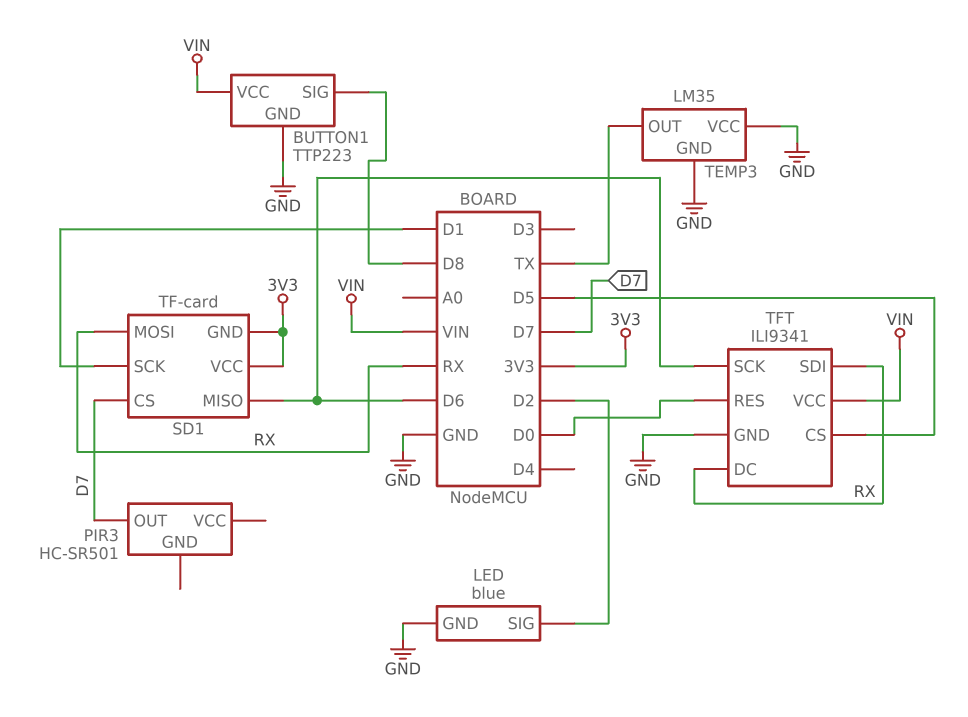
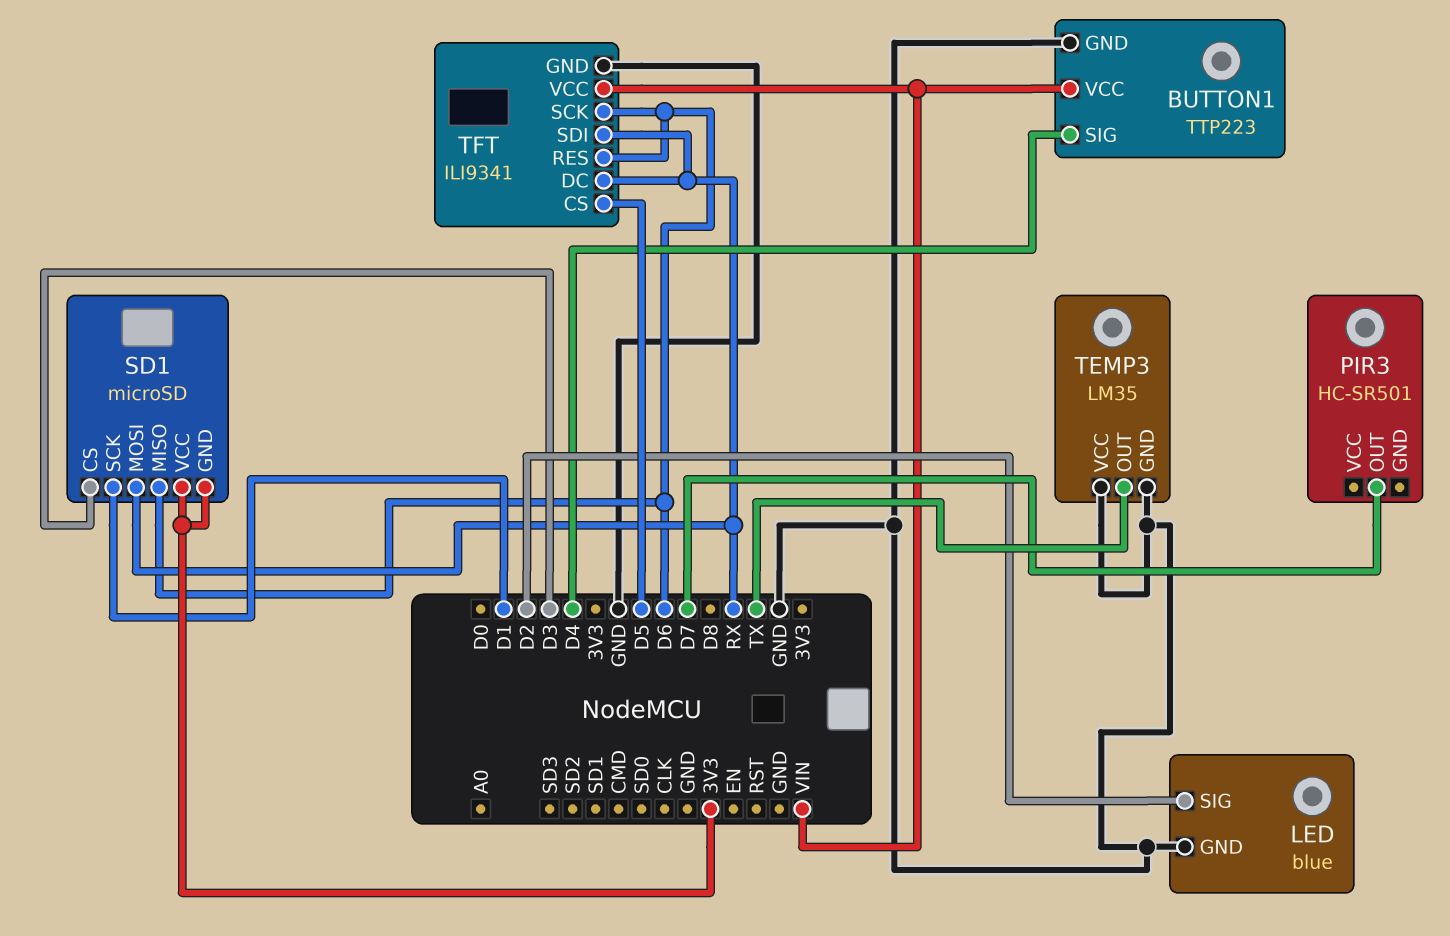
BUTTON1 pin SIG: D8 -> D4
SD1: TF-card -> microSD
SD1 pin CS: D7 -> D3
TFT pin RES: D0 -> D6

